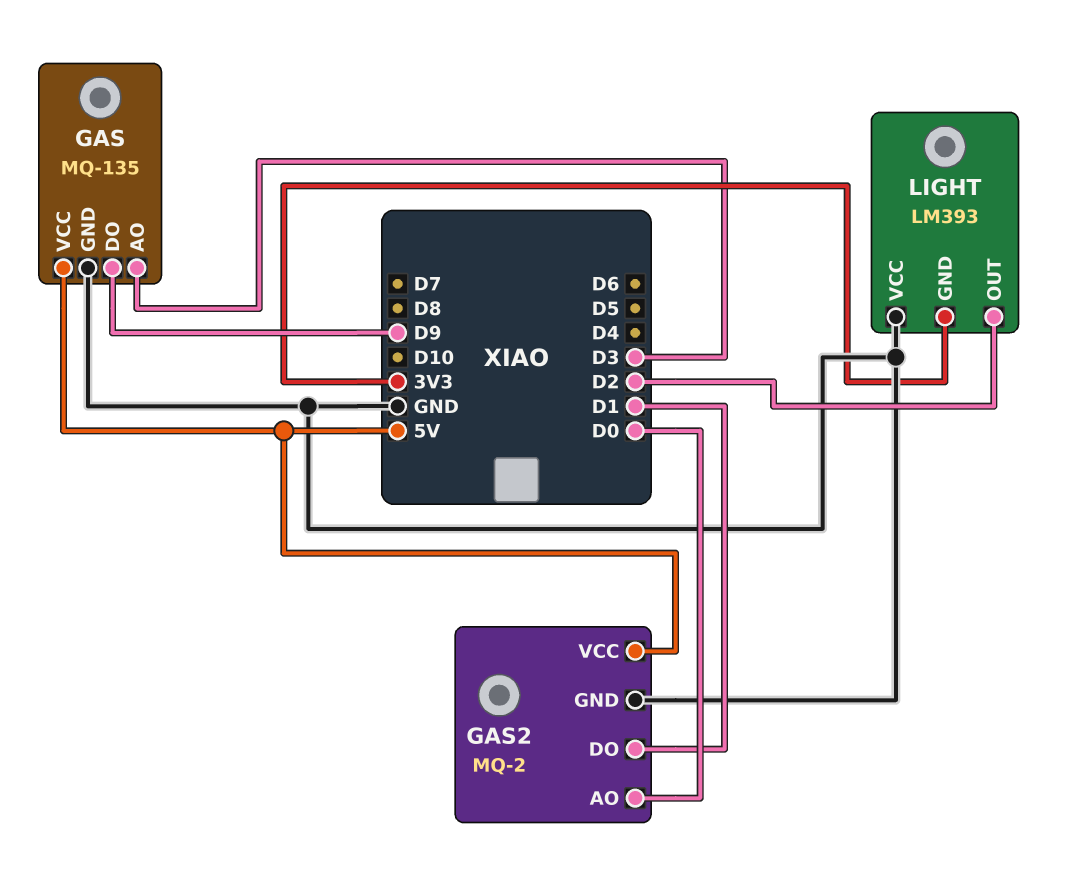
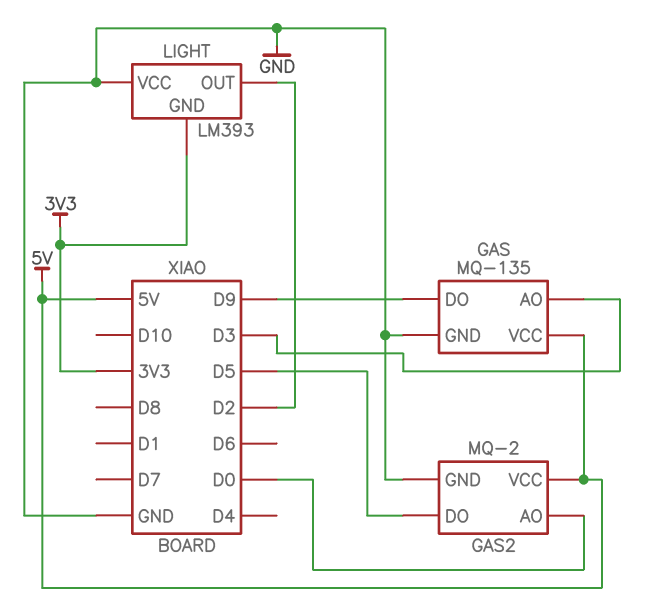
GAS2 pin DO: D1 -> D5

